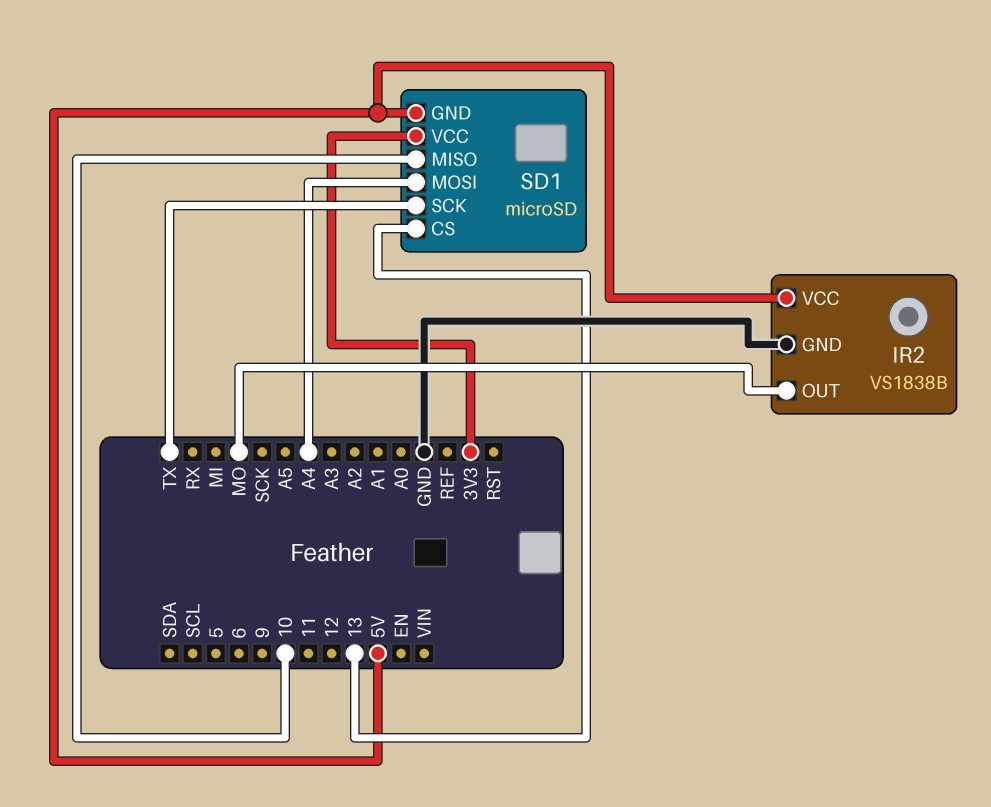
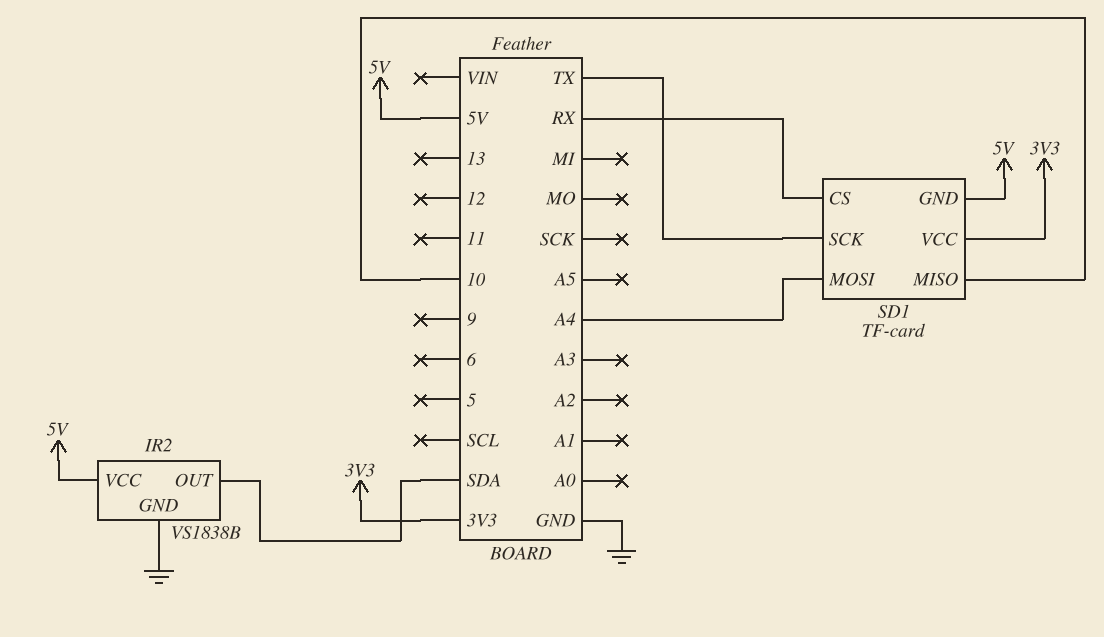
IR2 pin OUT: MO -> SDA
SD1: microSD -> TF-card
SD1 pin CS: 13 -> RX

